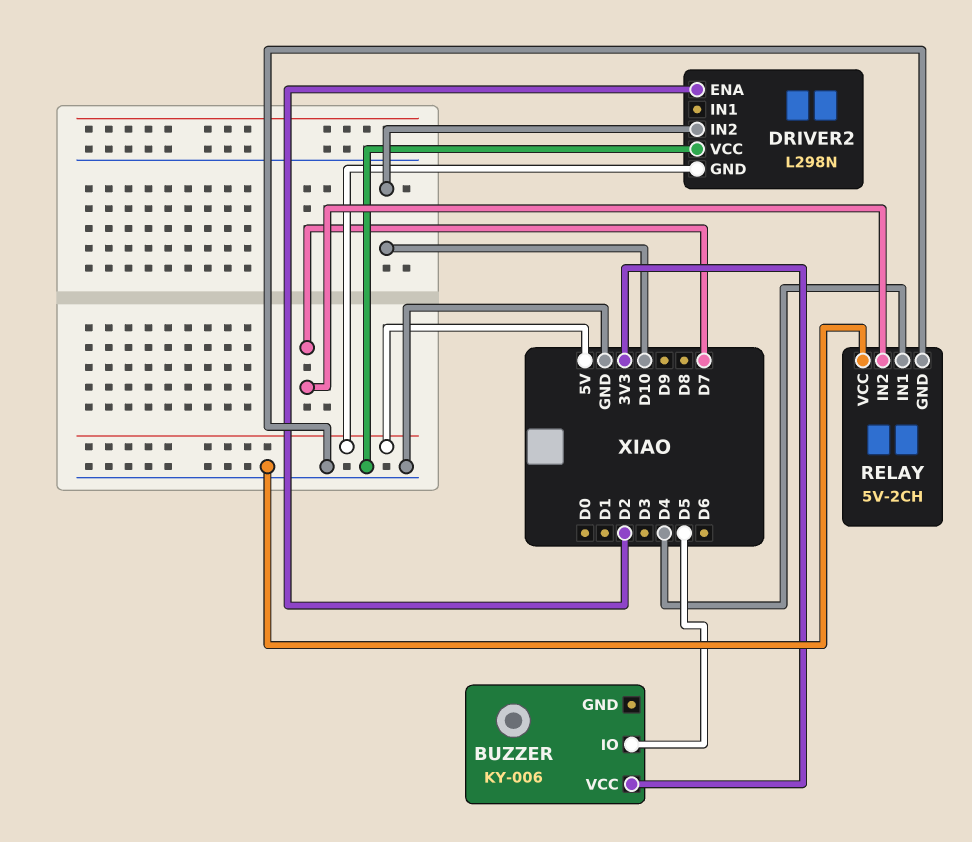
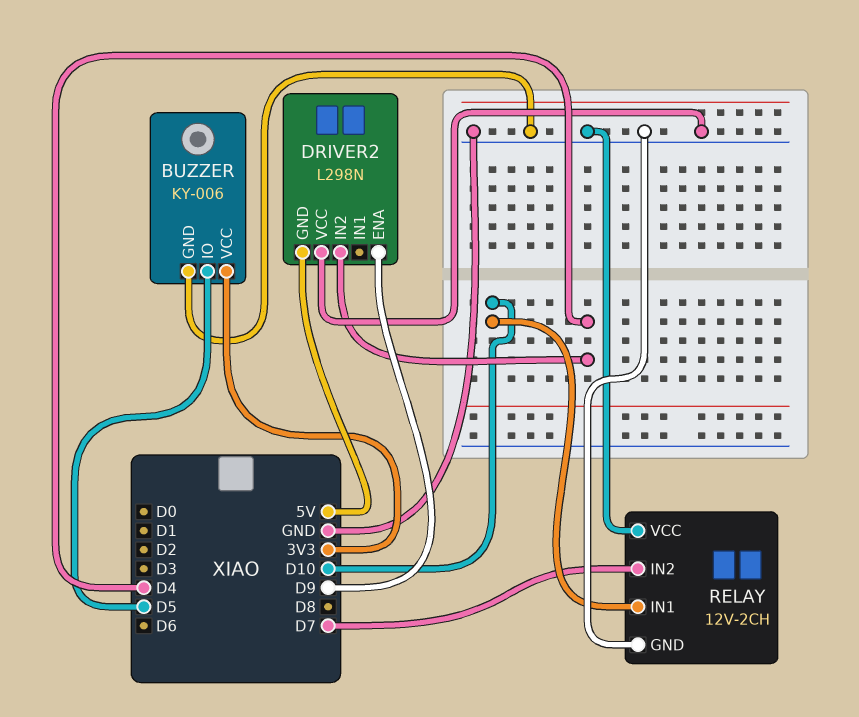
BUZZER pin GND: none -> GND
DRIVER2 pin ENA: D2 -> D9
DRIVER2 pin IN2: D10 -> D4
RELAY: 5V-2CH -> 12V-2CH
RELAY pin IN1: D4 -> D10

